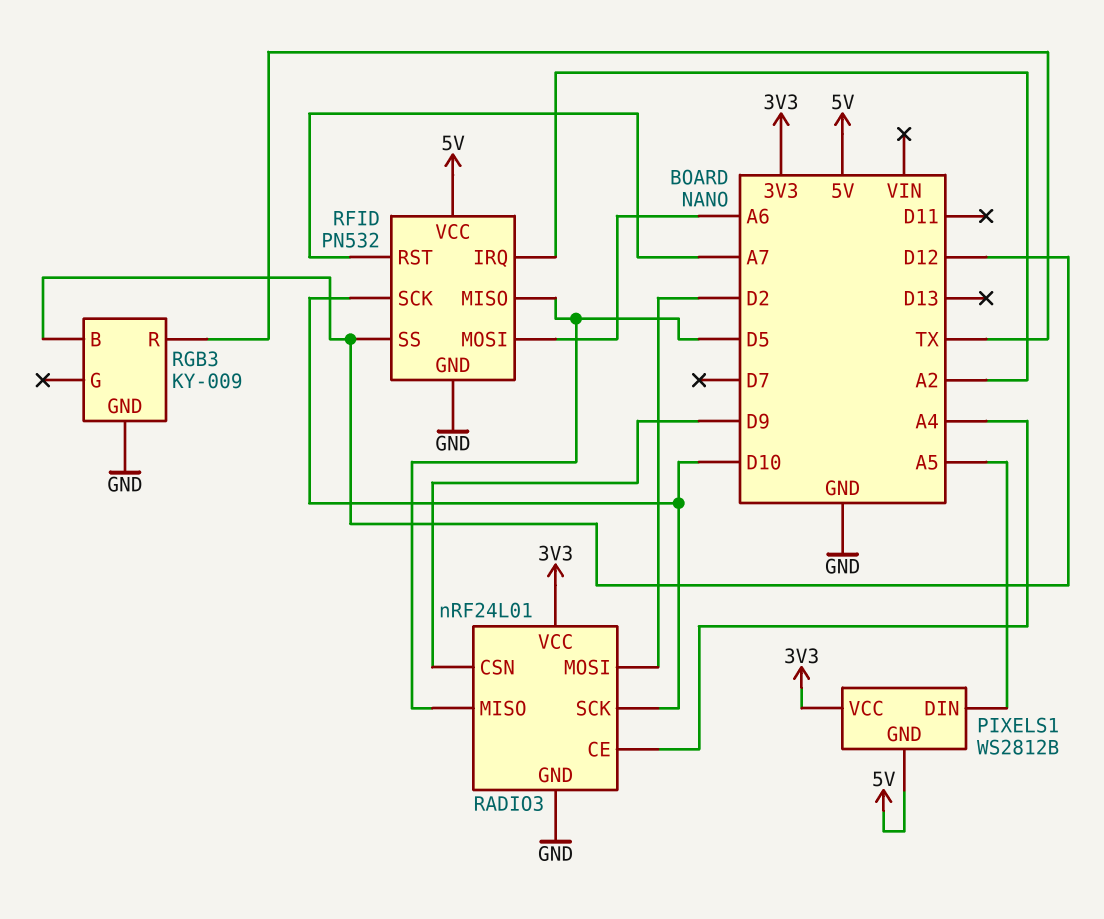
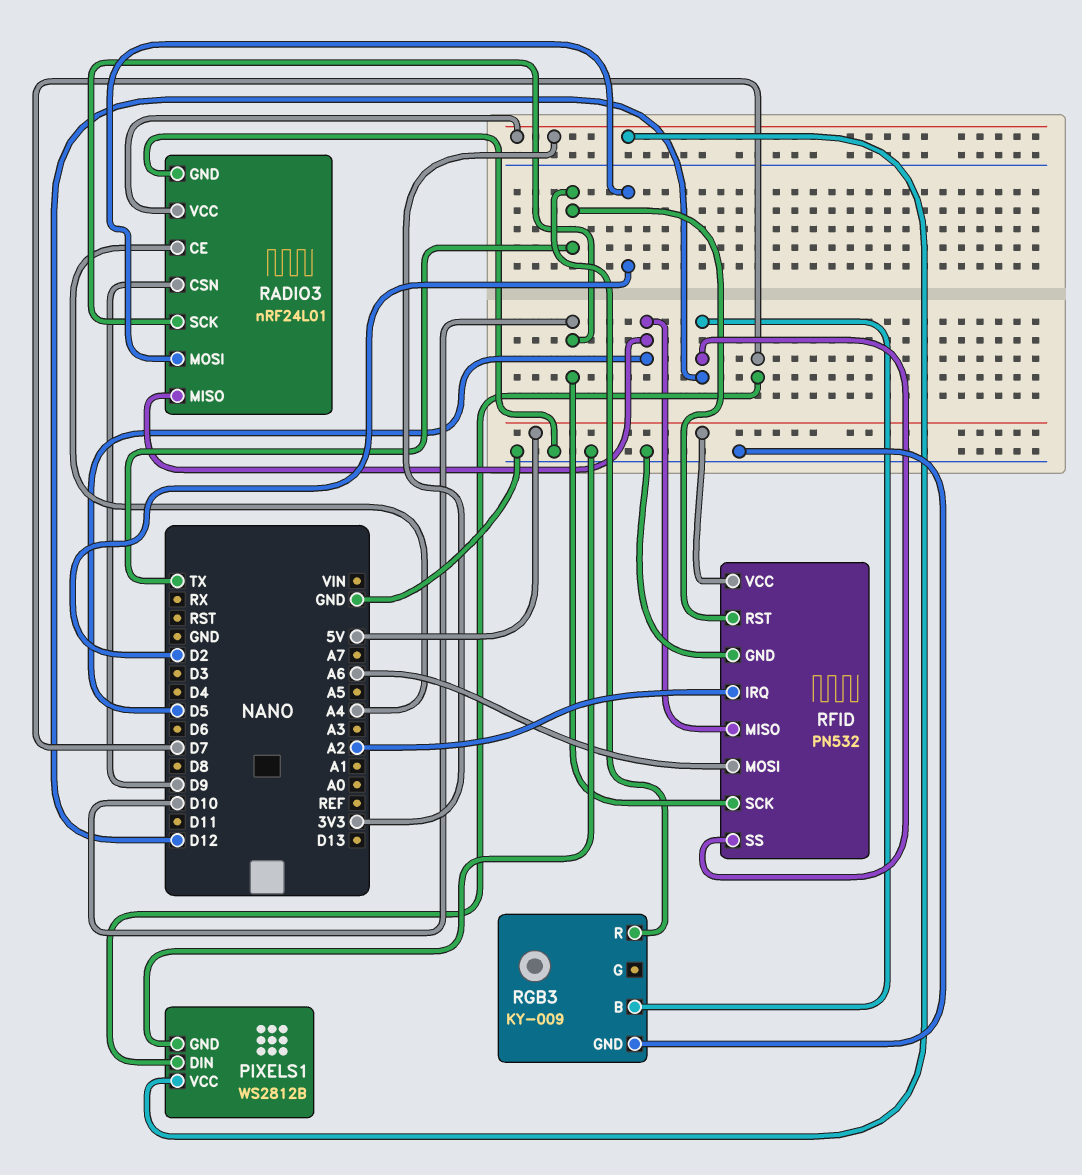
PIXELS1 pin DIN: A5 -> D7
PIXELS1 pin GND: 5V -> GND
RFID pin RST: A7 -> TX

